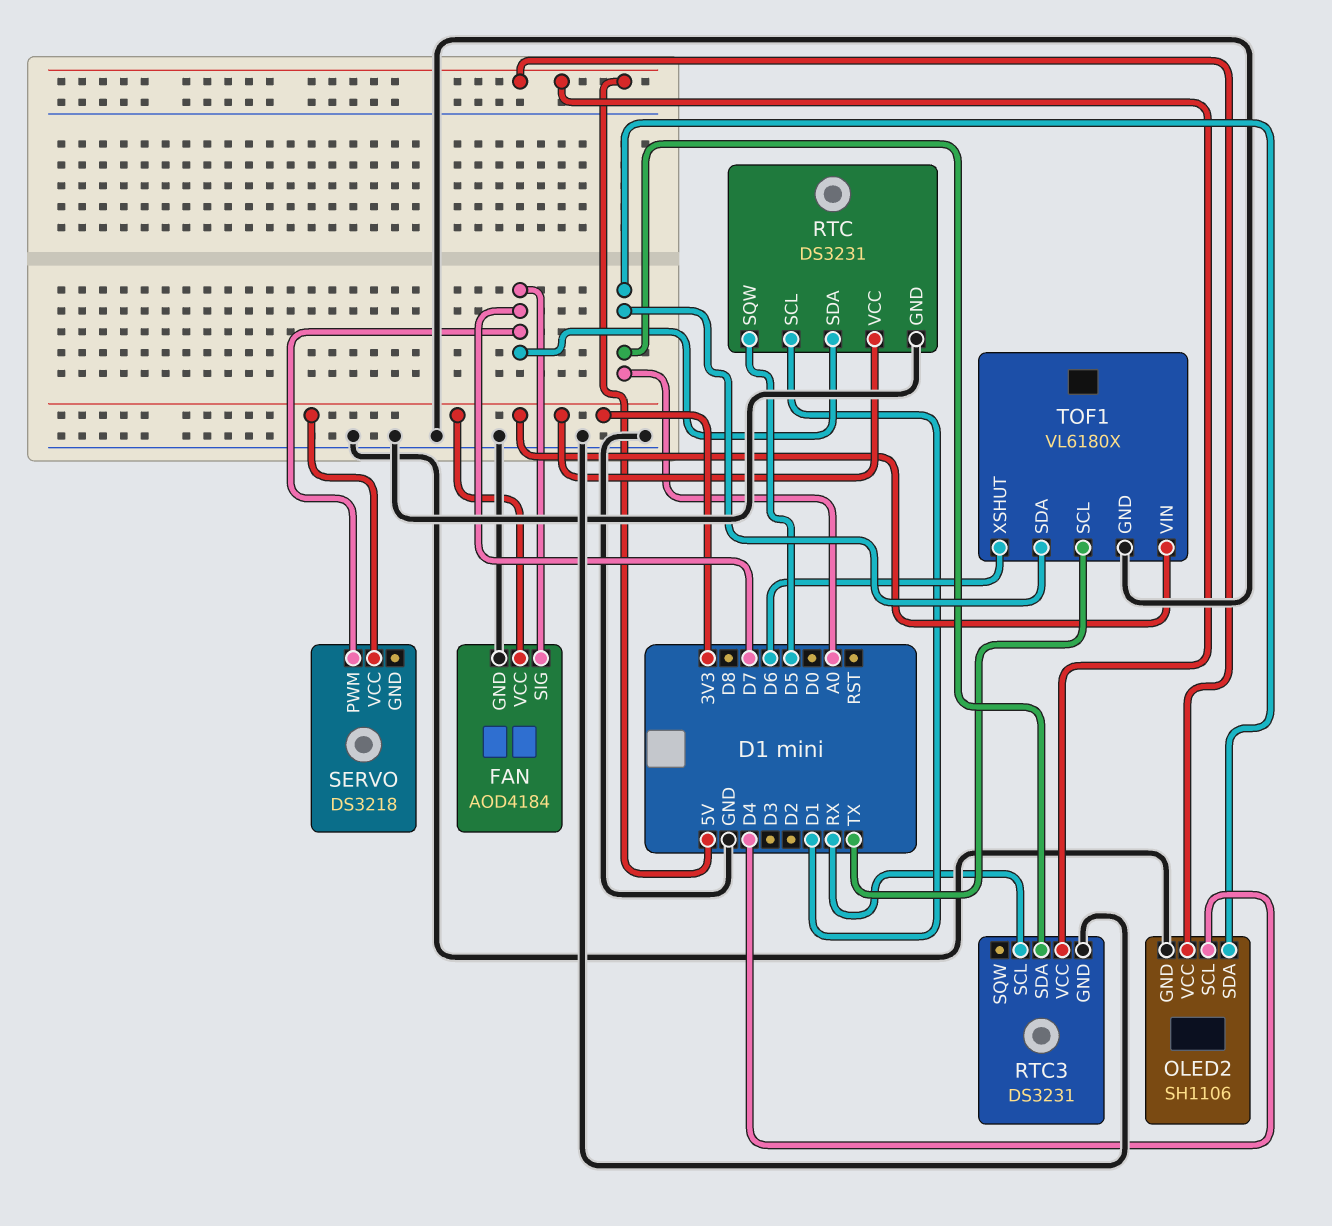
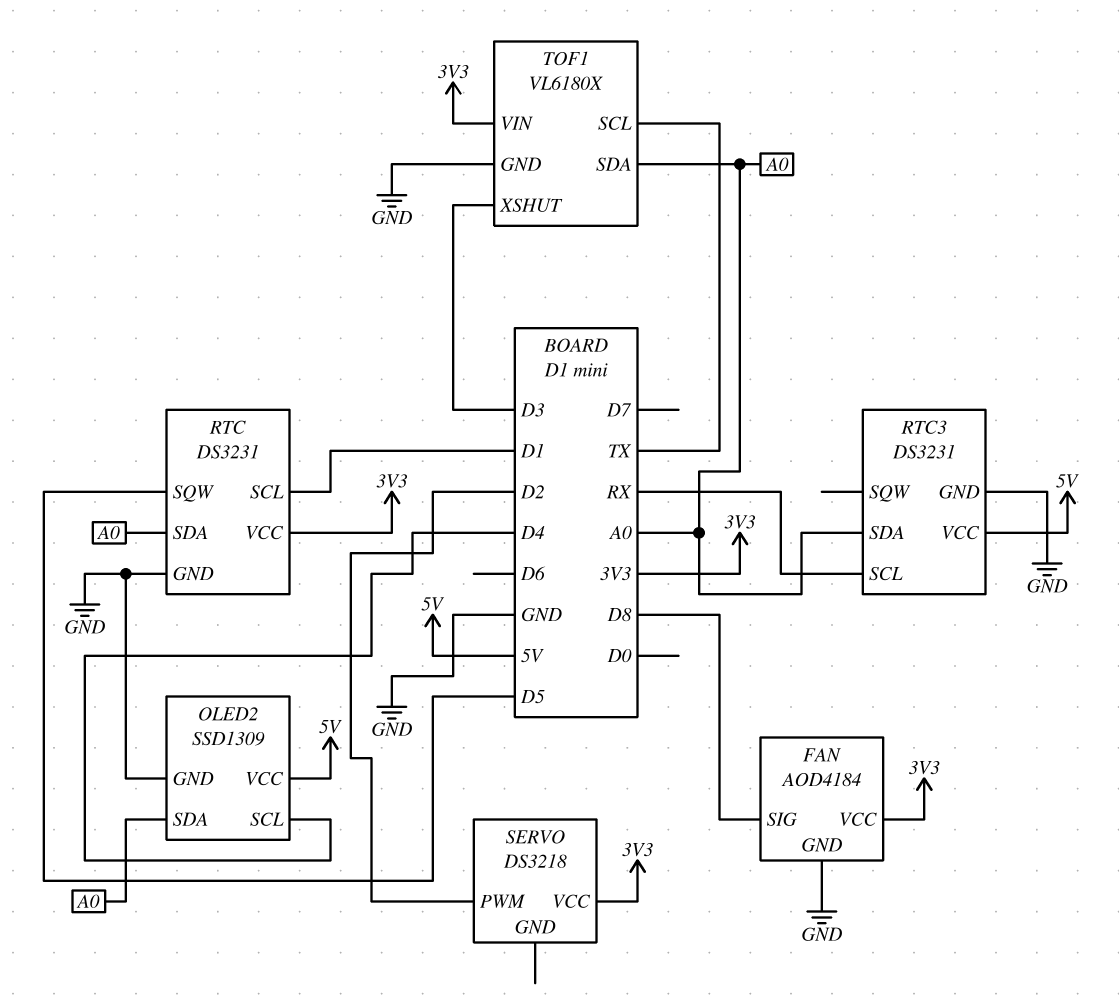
FAN pin SIG: D7 -> D8
OLED2: SH1106 -> SSD1309
RTC pin SDA: D7 -> A0
SERVO pin PWM: D7 -> D2
TOF1 pin XSHUT: D6 -> D3

